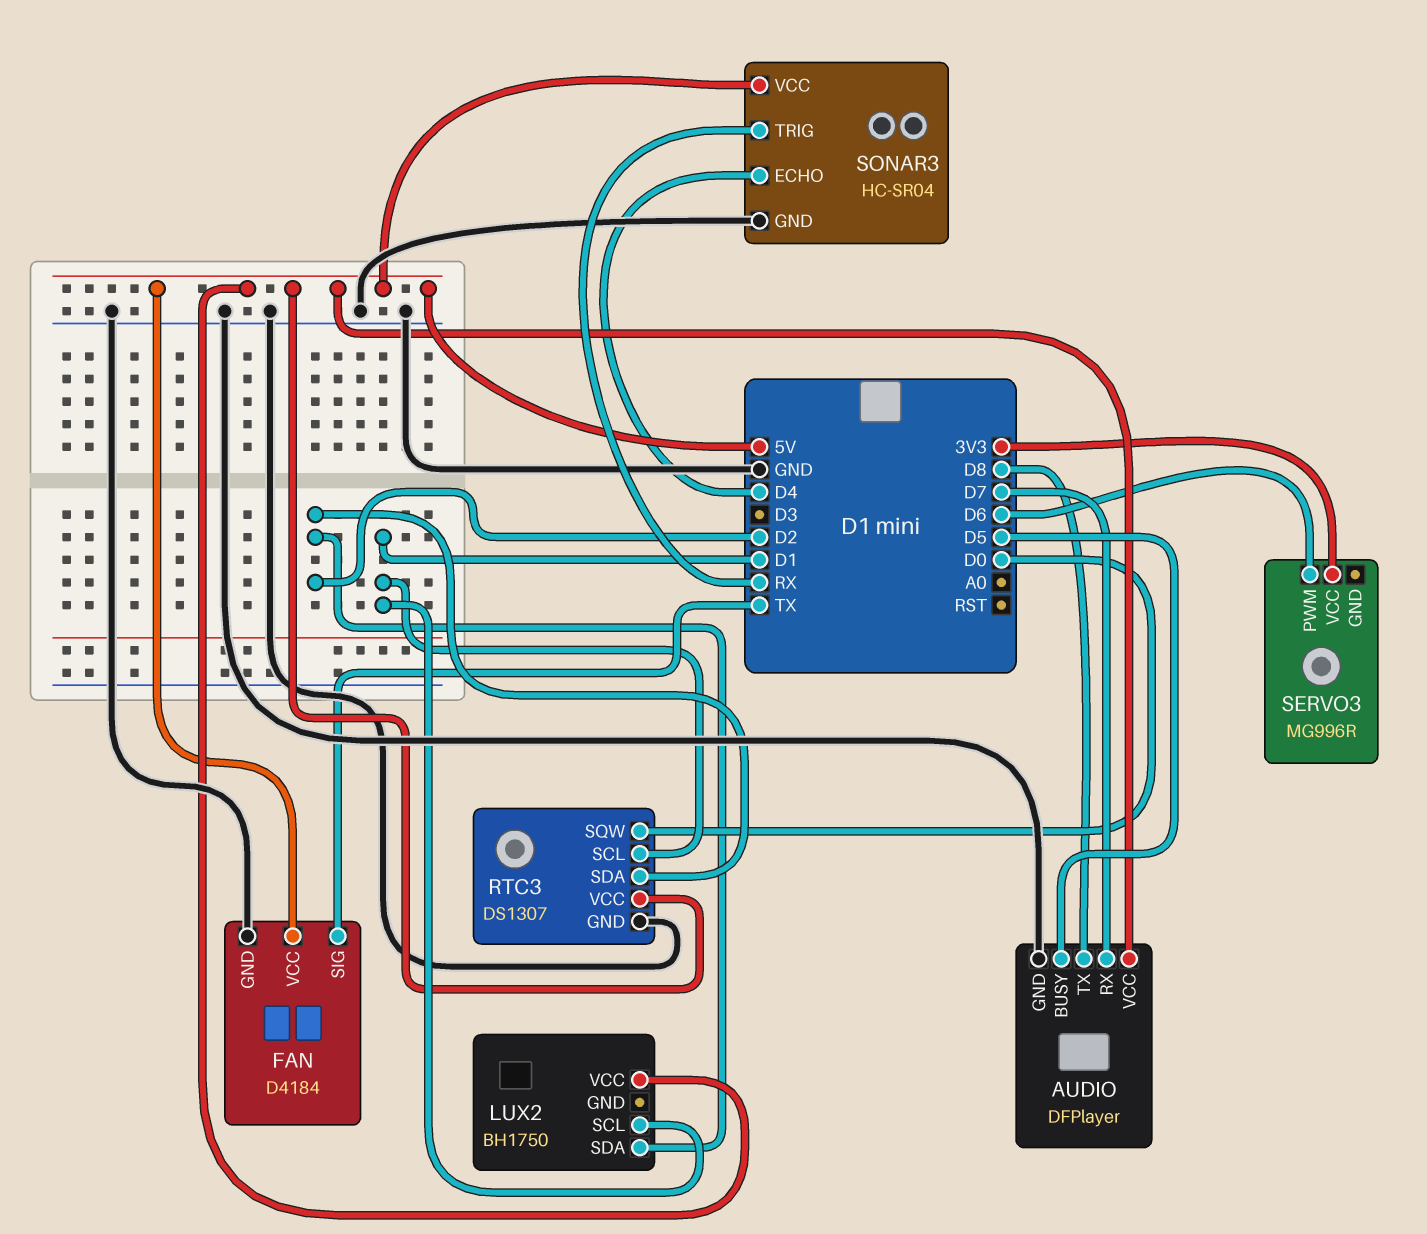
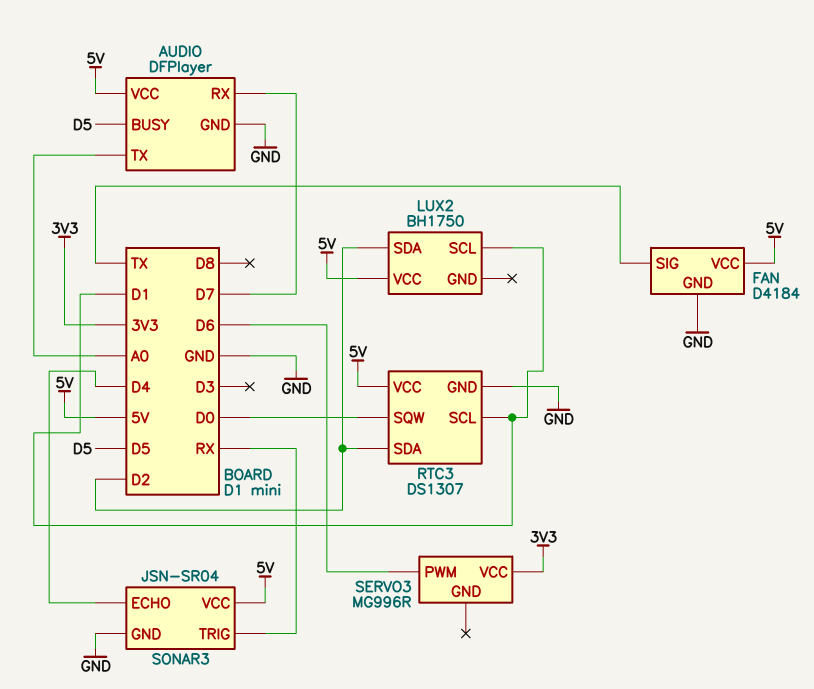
AUDIO pin TX: D8 -> A0
SONAR3: HC-SR04 -> JSN-SR04

